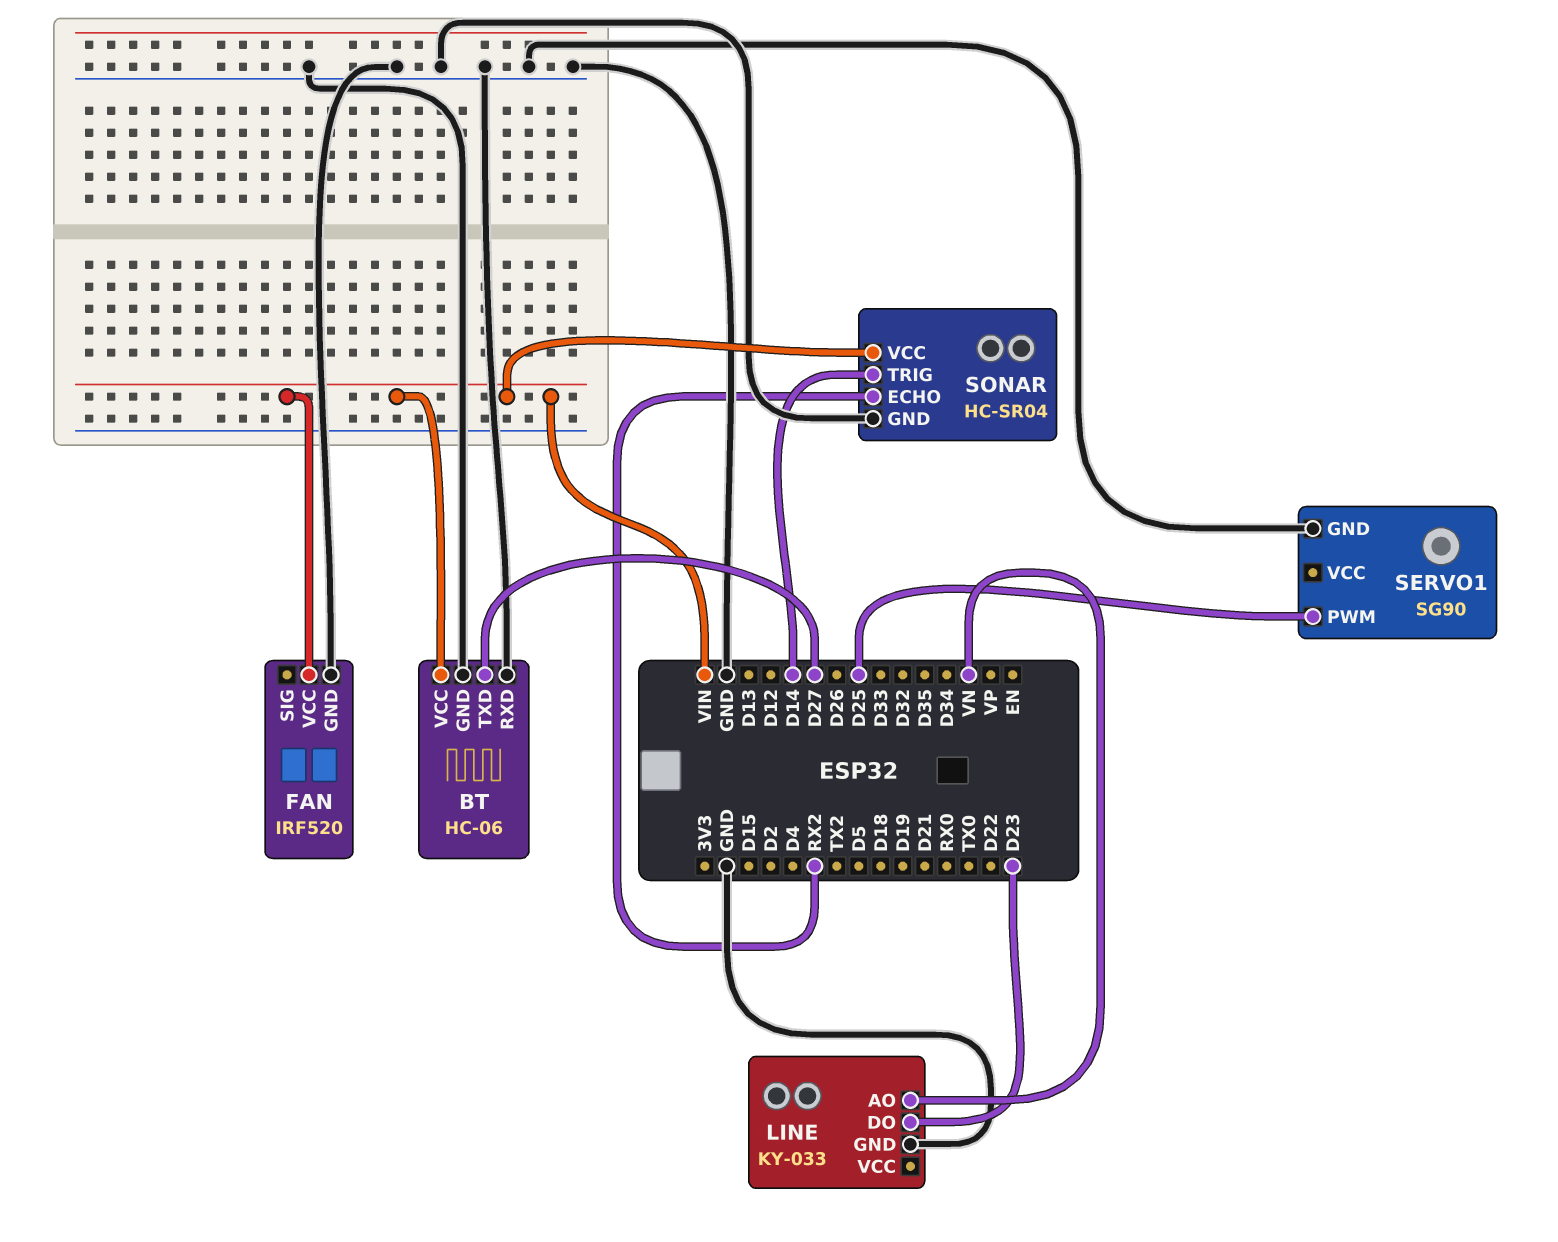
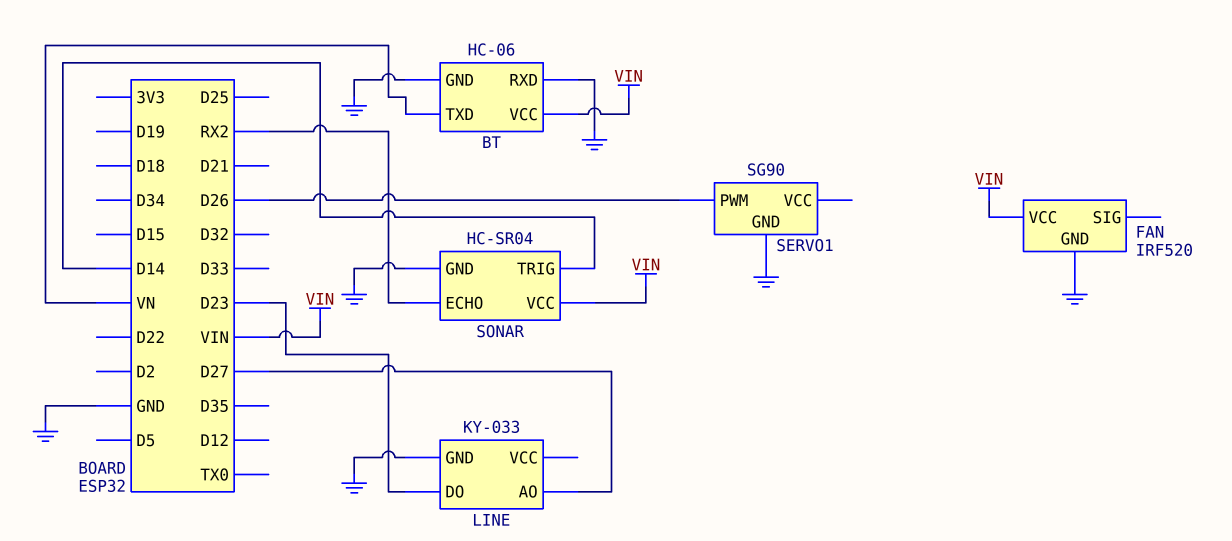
BT pin TXD: D27 -> VN
LINE pin AO: VN -> D27
SERVO1 pin PWM: D25 -> D26

